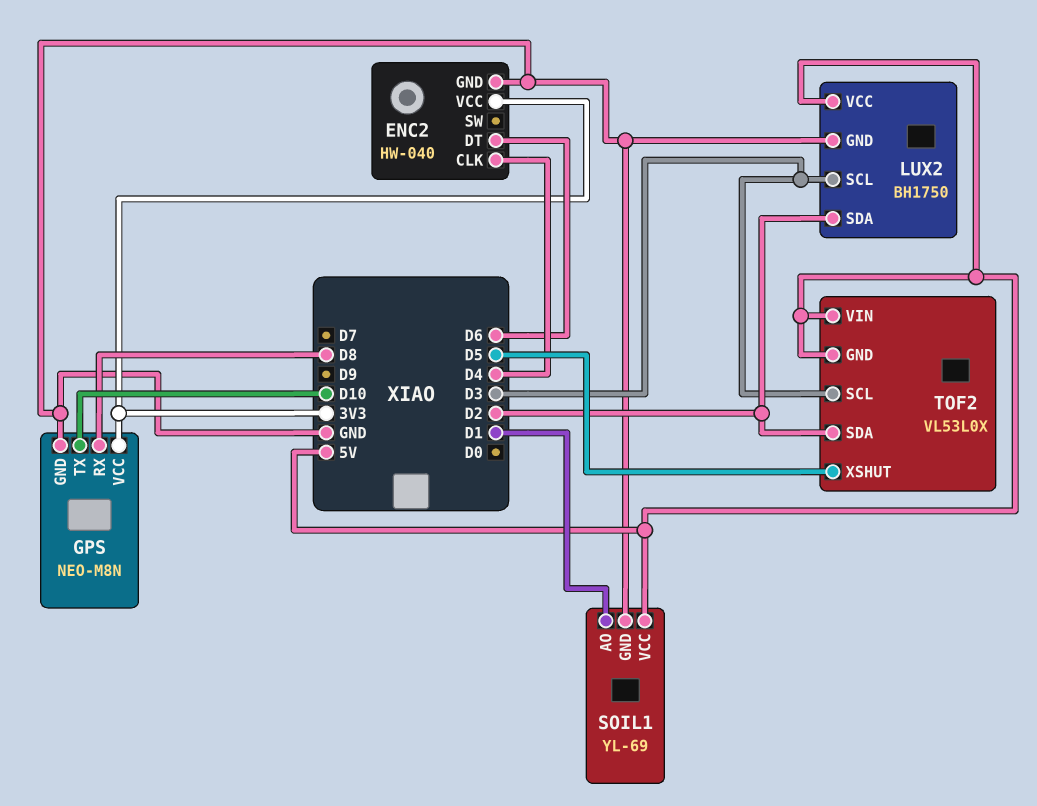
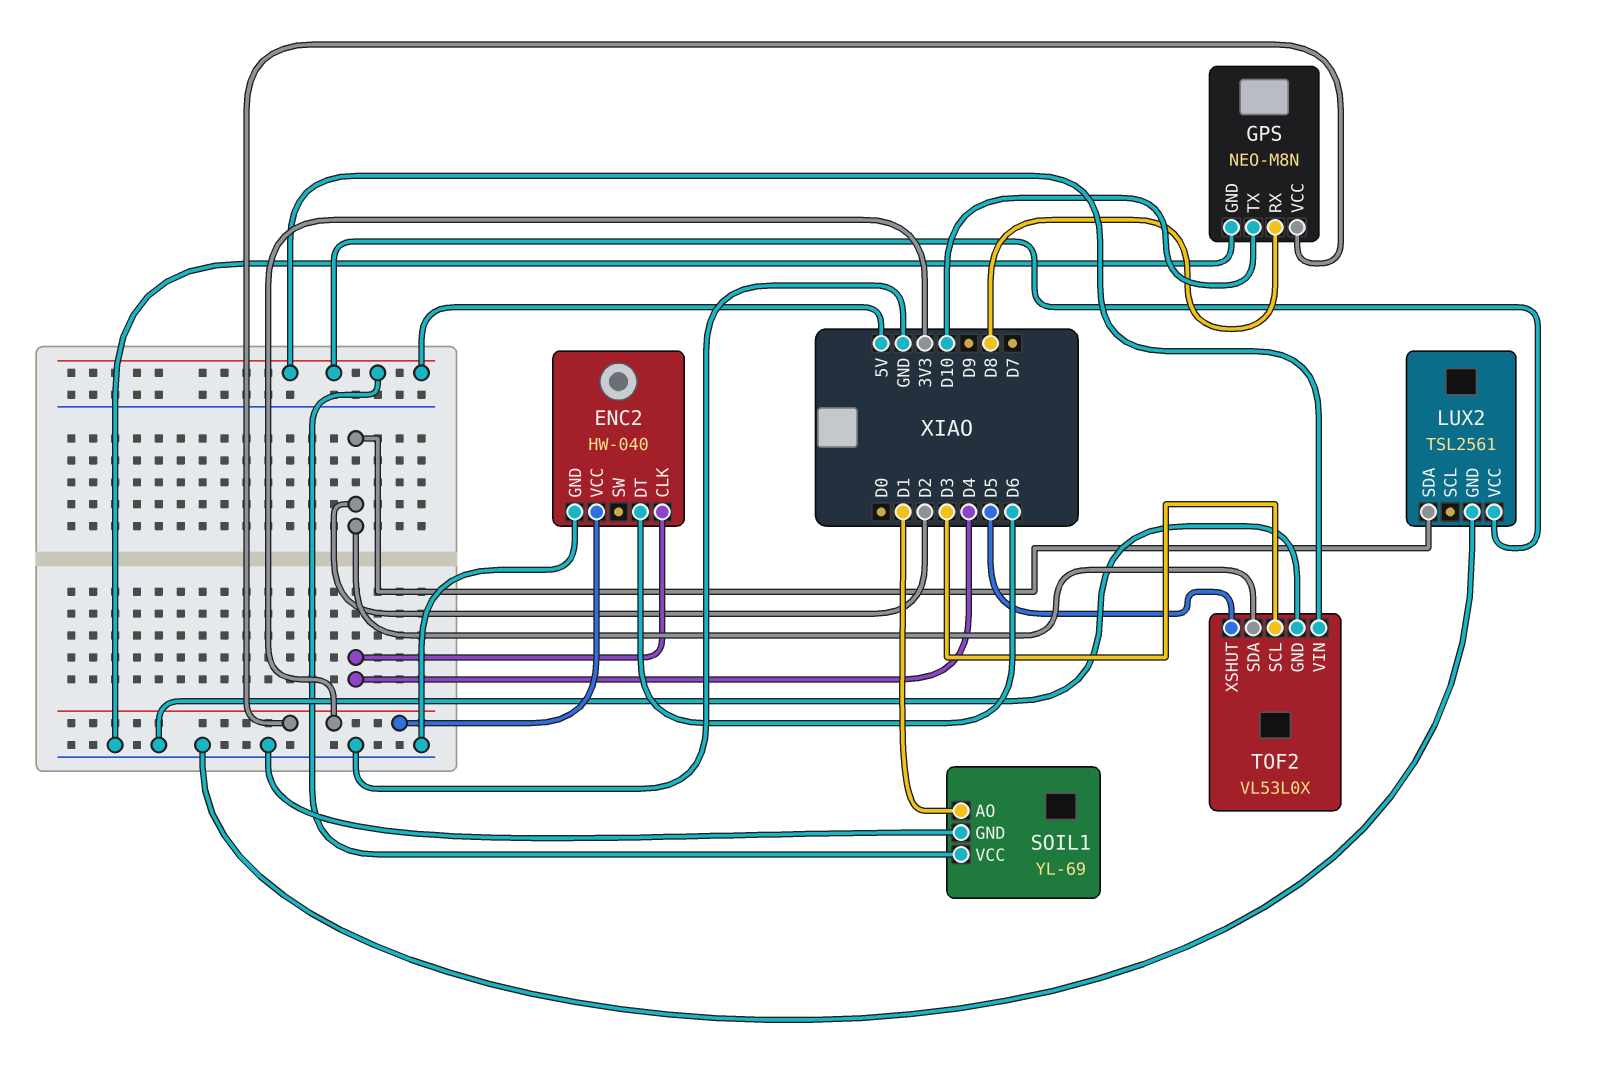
LUX2: BH1750 -> TSL2561
LUX2 pin SCL: D3 -> none
TOF2 pin GND: 5V -> GND

